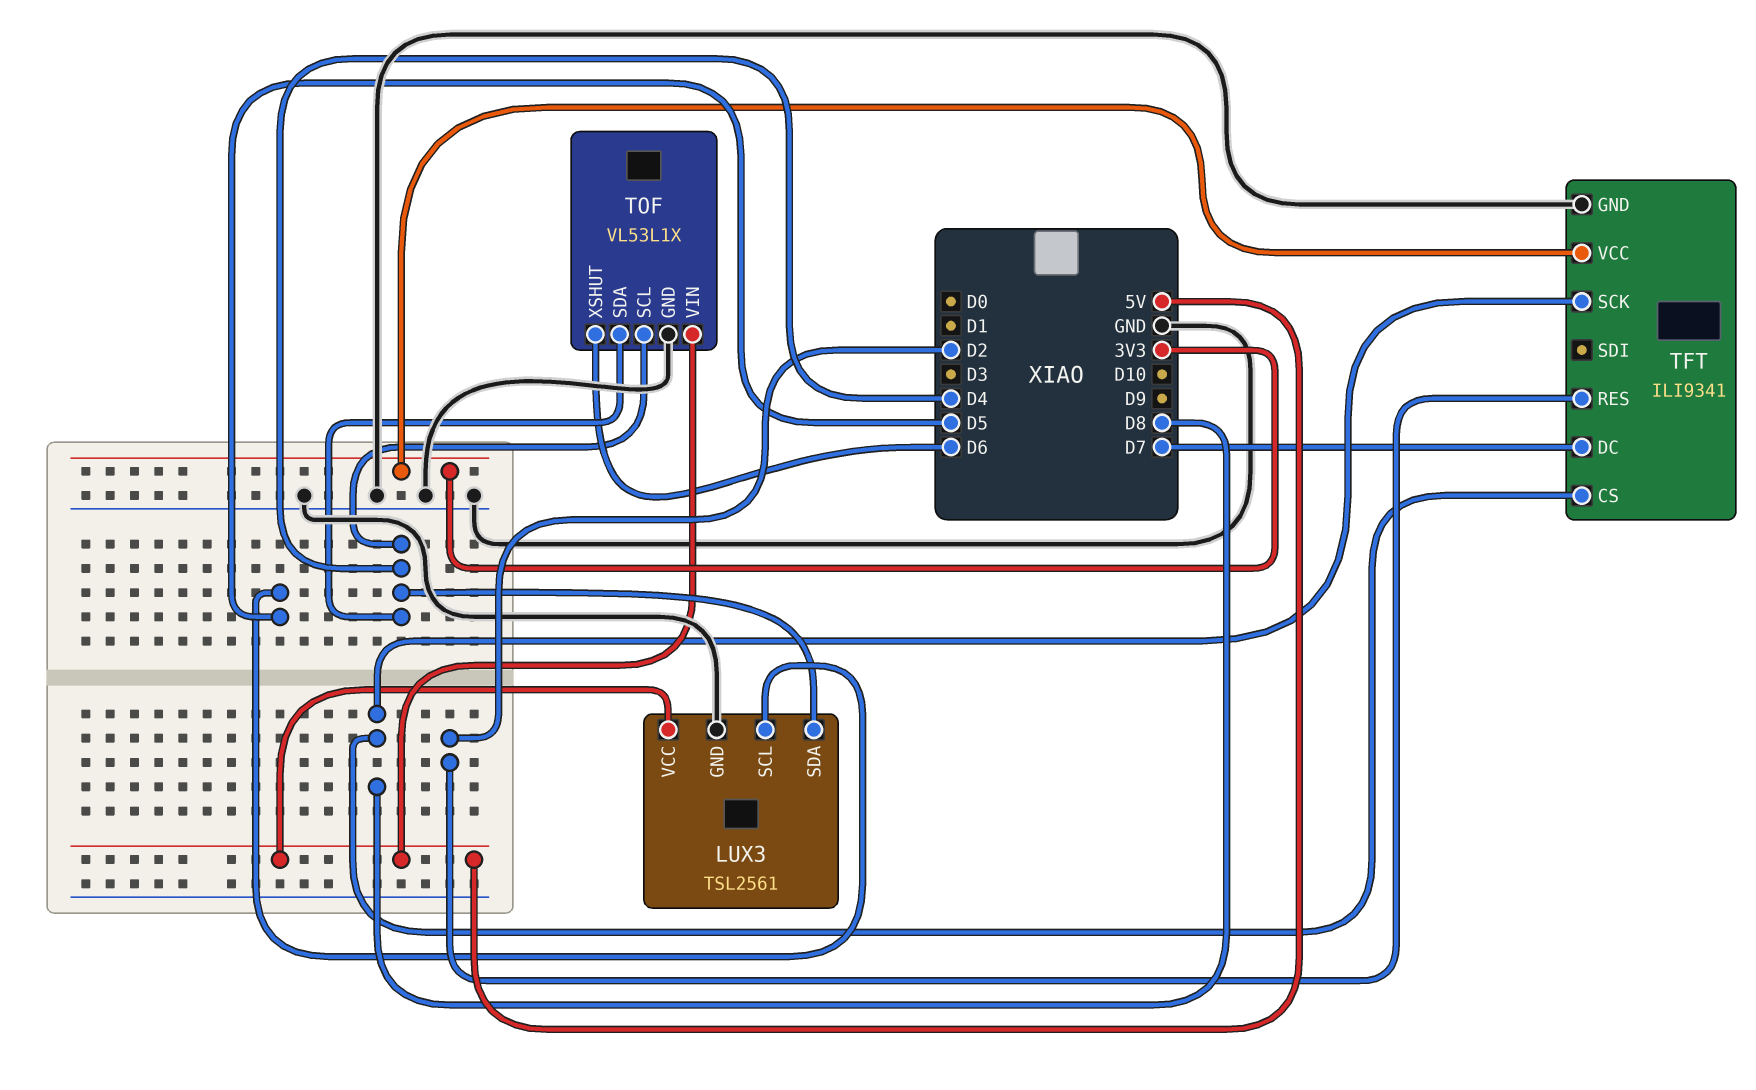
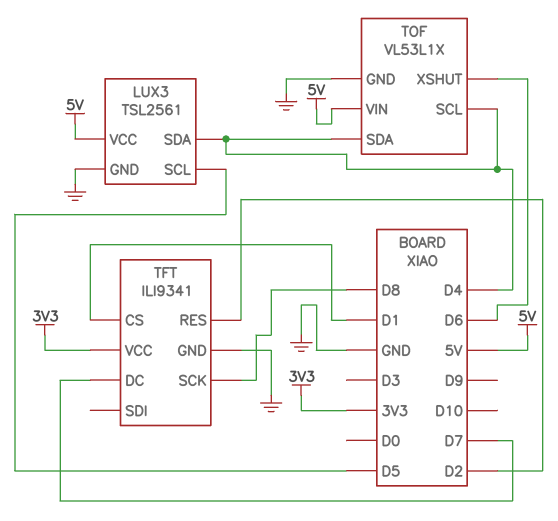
TFT pin CS: D8 -> D1

